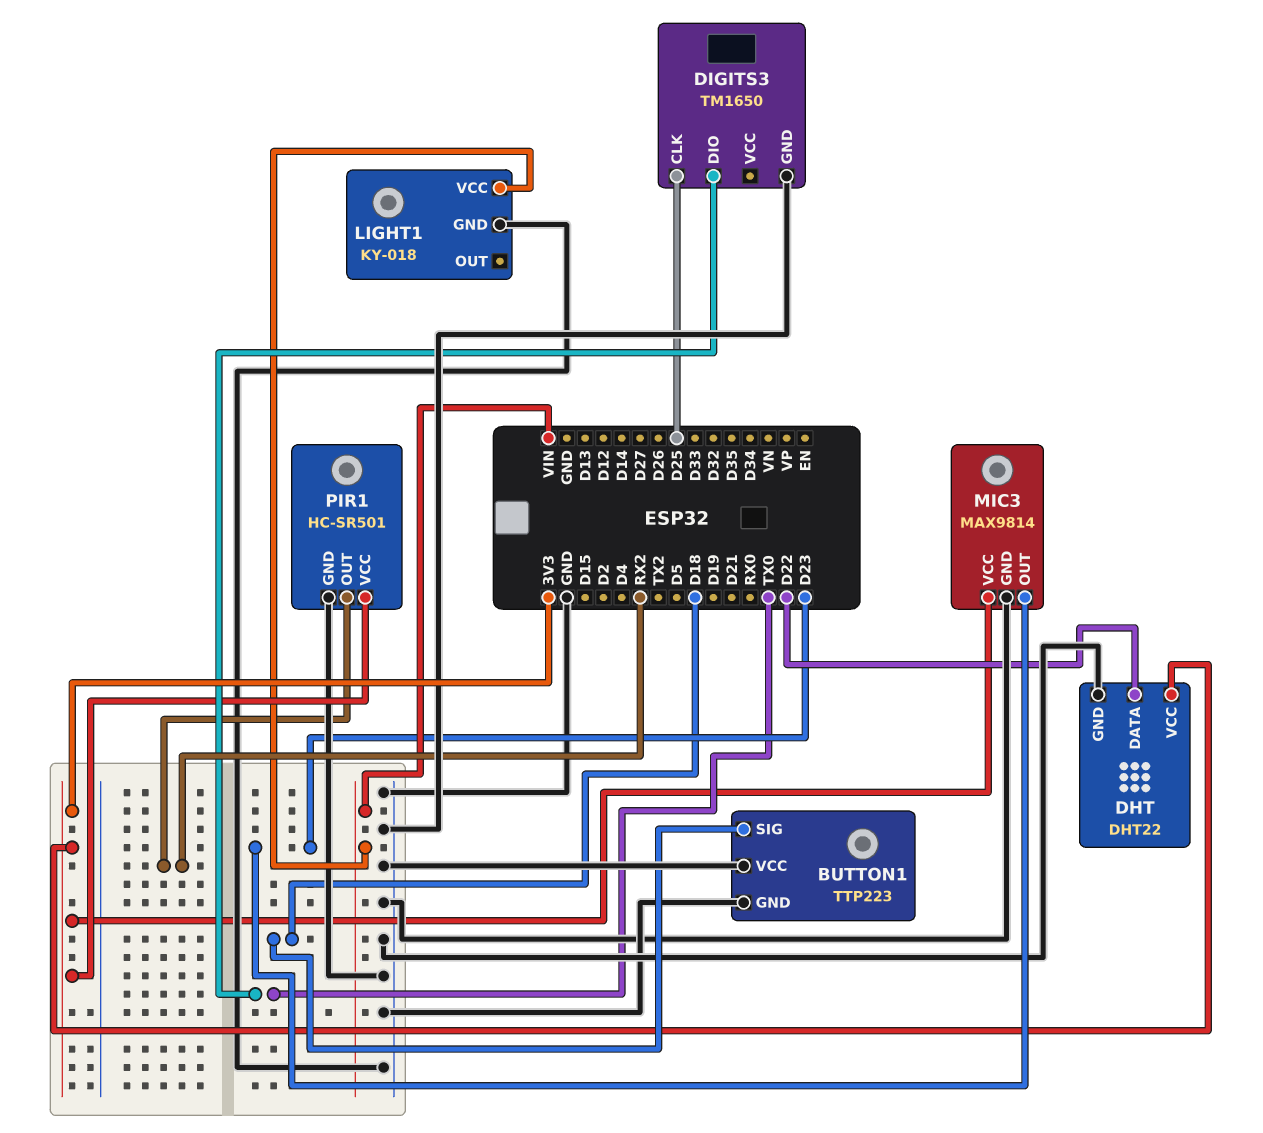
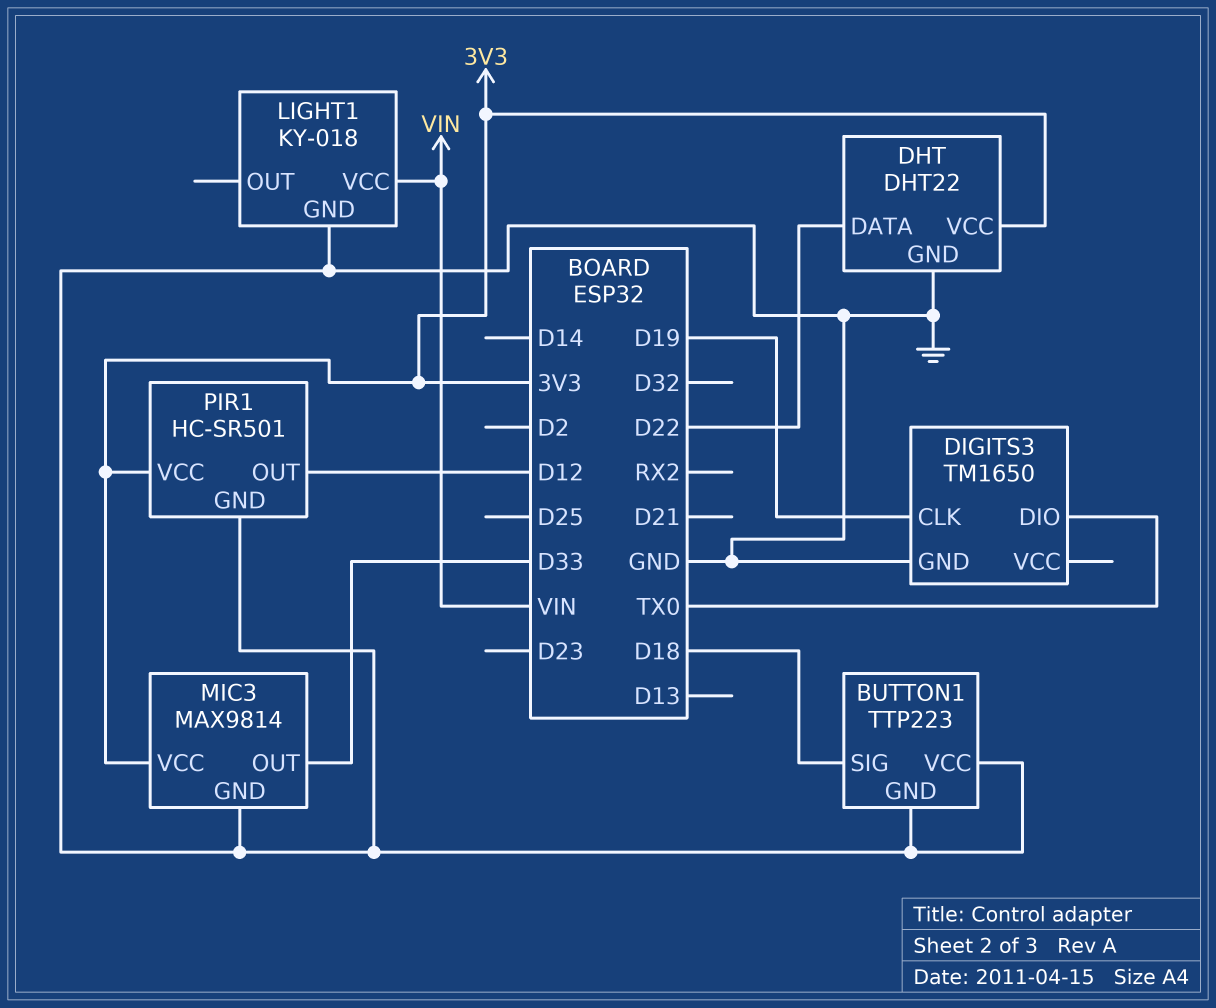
DIGITS3 pin CLK: D25 -> D19
MIC3 pin OUT: D23 -> D33
PIR1 pin OUT: RX2 -> D12

